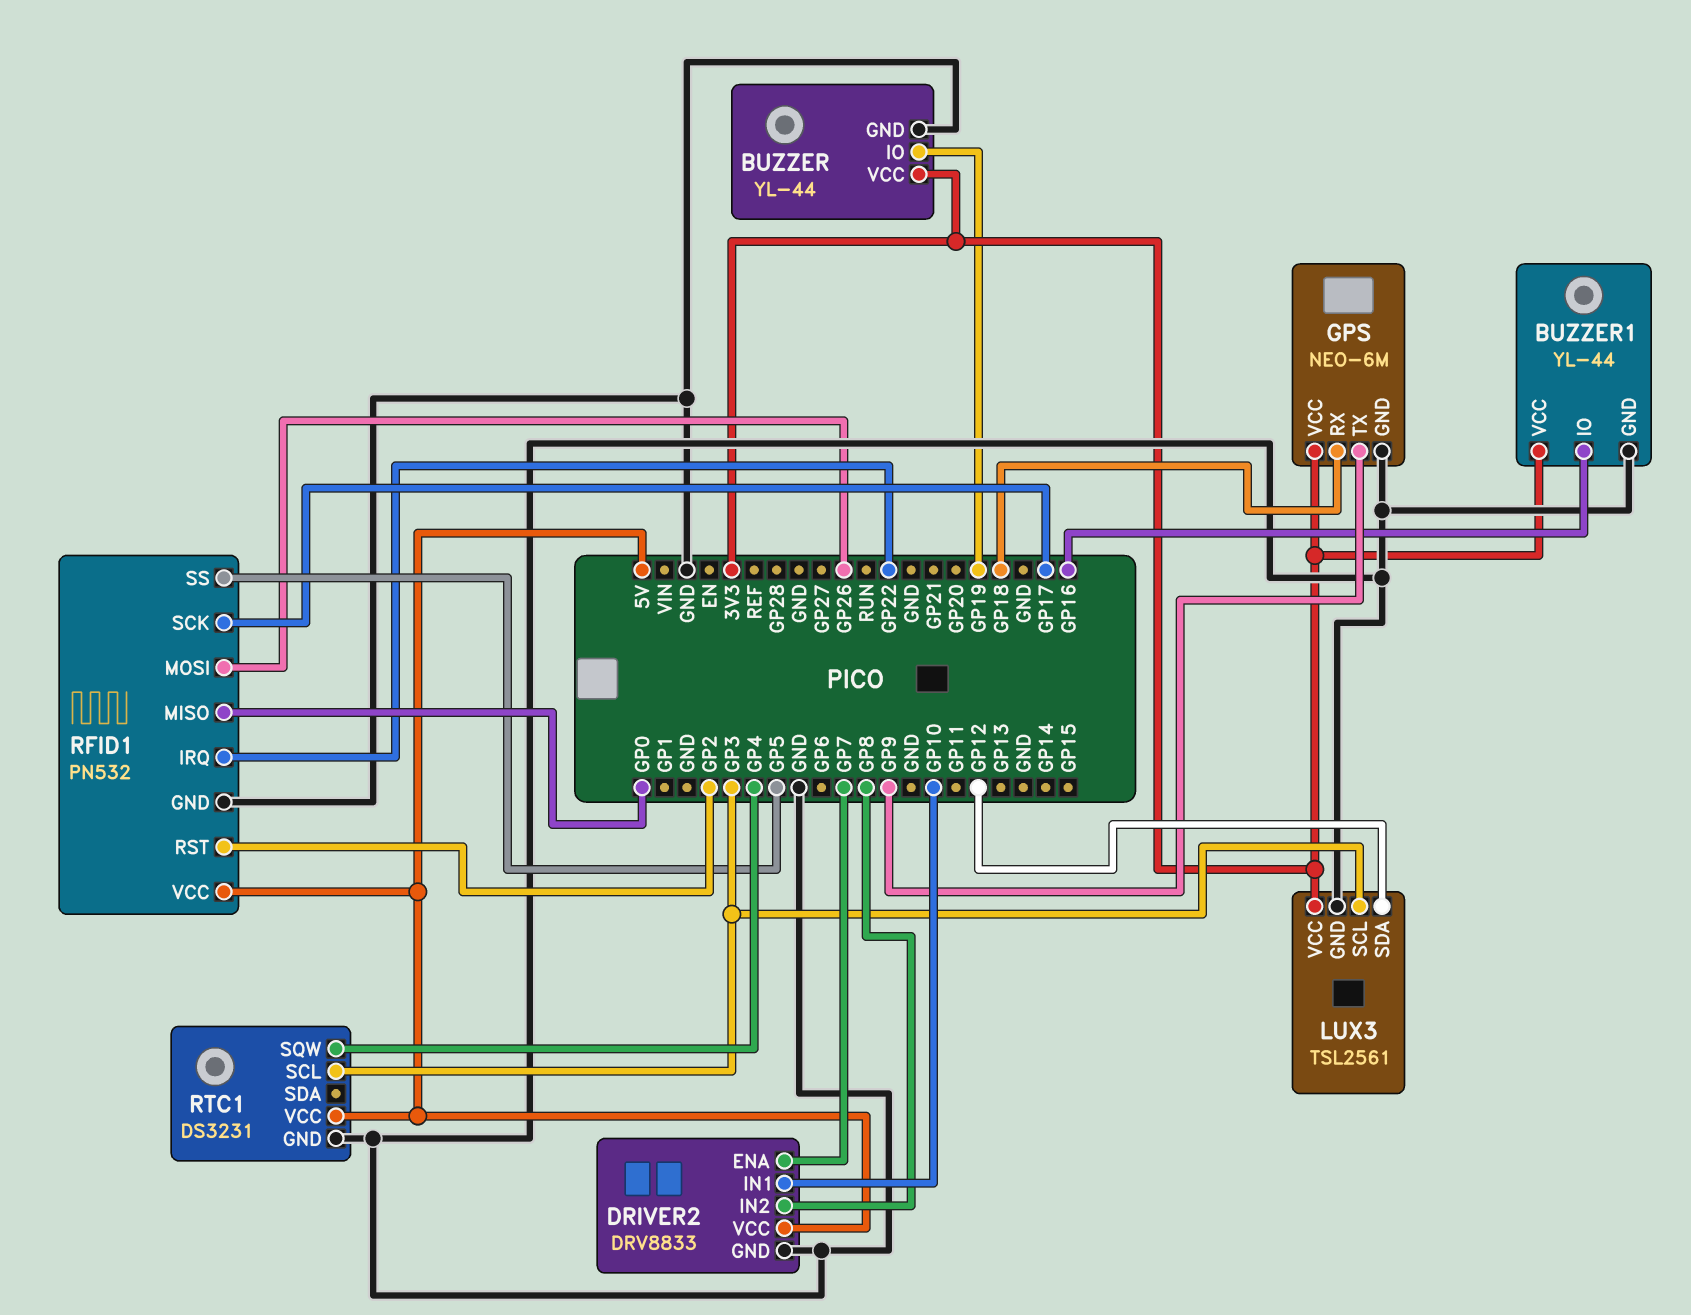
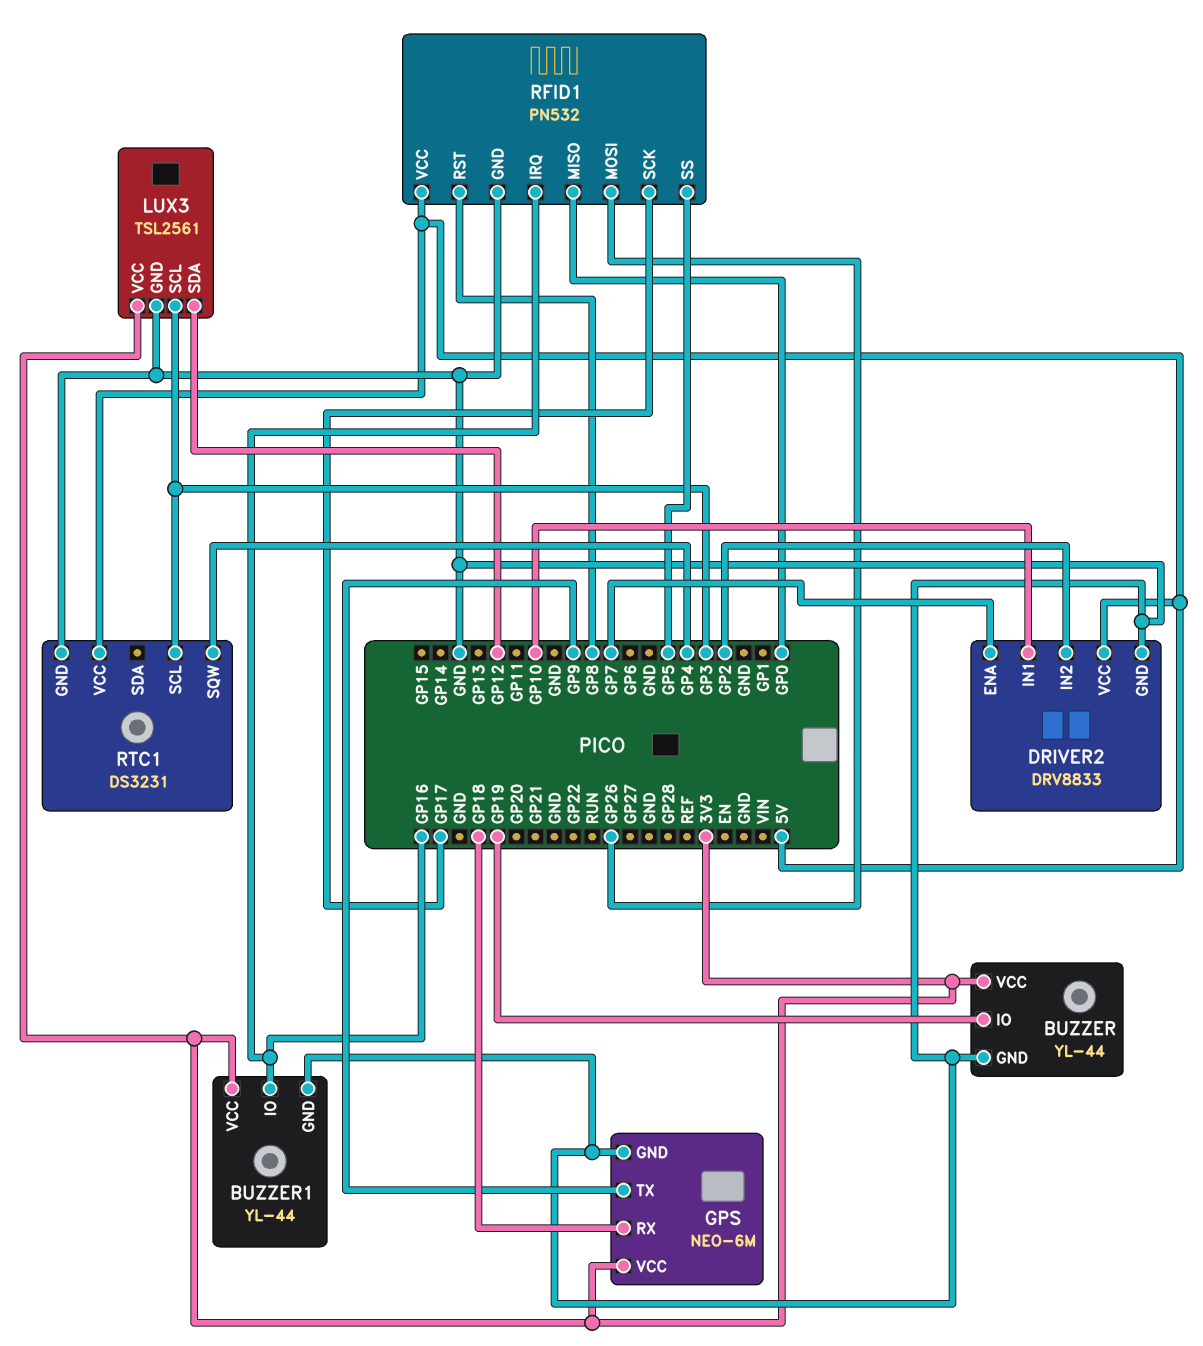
DRIVER2 pin IN2: GP8 -> GP2
RFID1 pin IRQ: GP22 -> GP16
RFID1 pin RST: GP2 -> GP8

